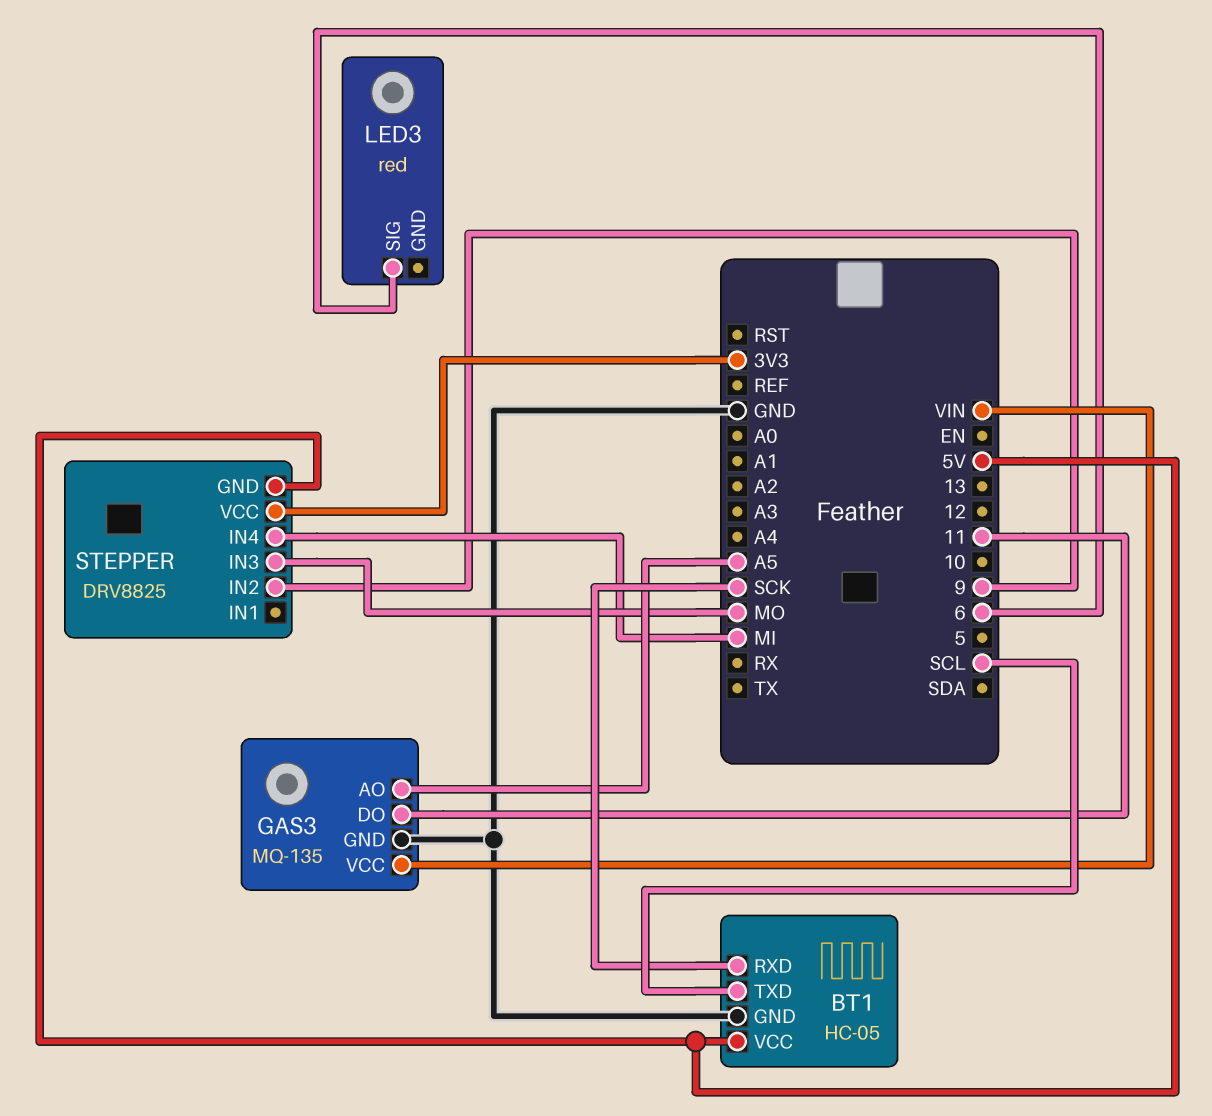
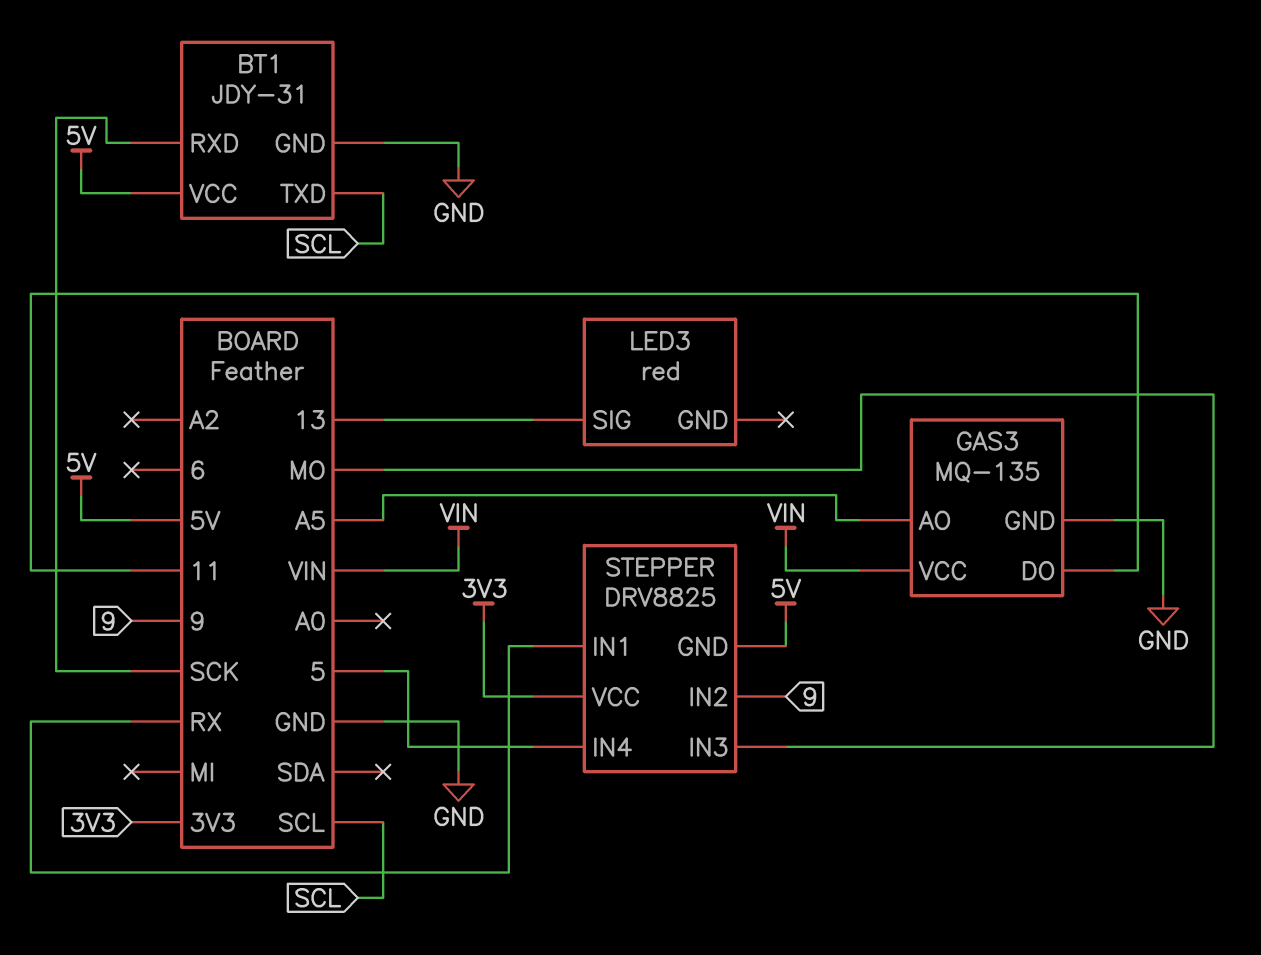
BT1: HC-05 -> JDY-31
LED3 pin SIG: 6 -> 13
STEPPER pin IN1: none -> RX
STEPPER pin IN4: MI -> 5

